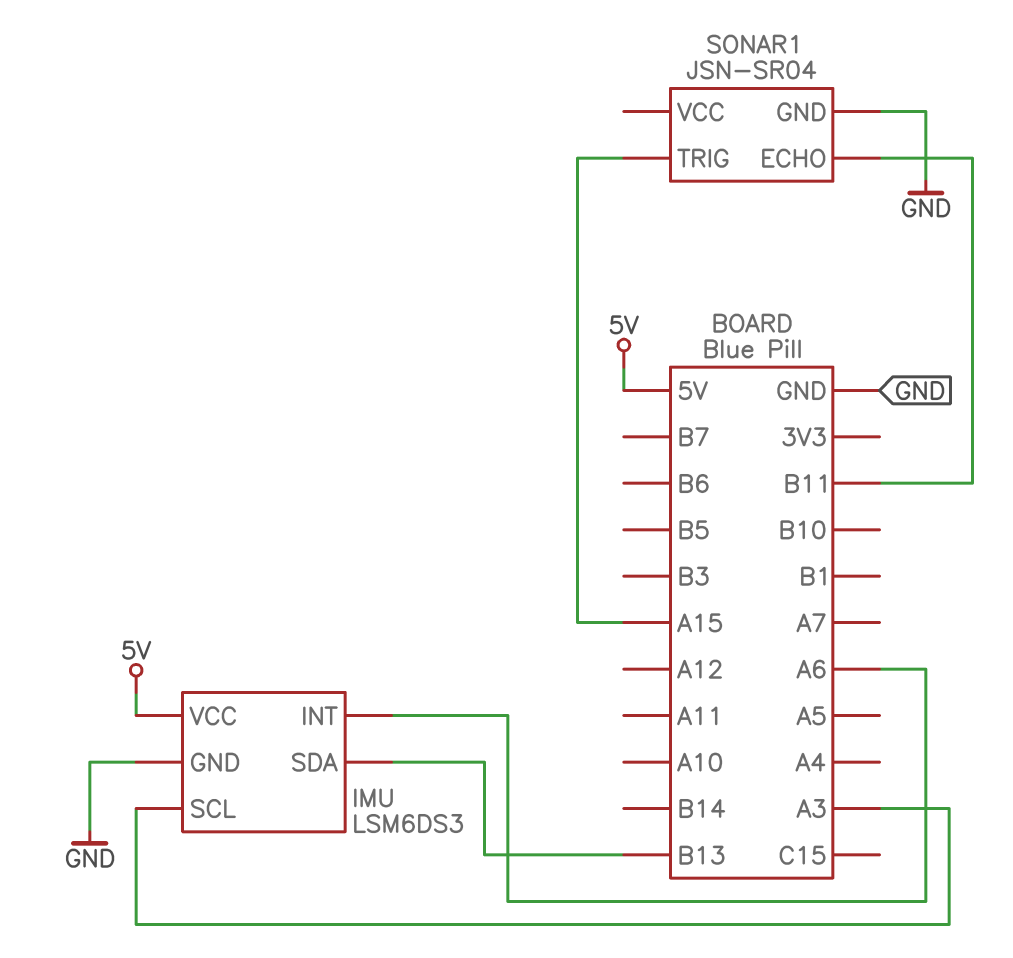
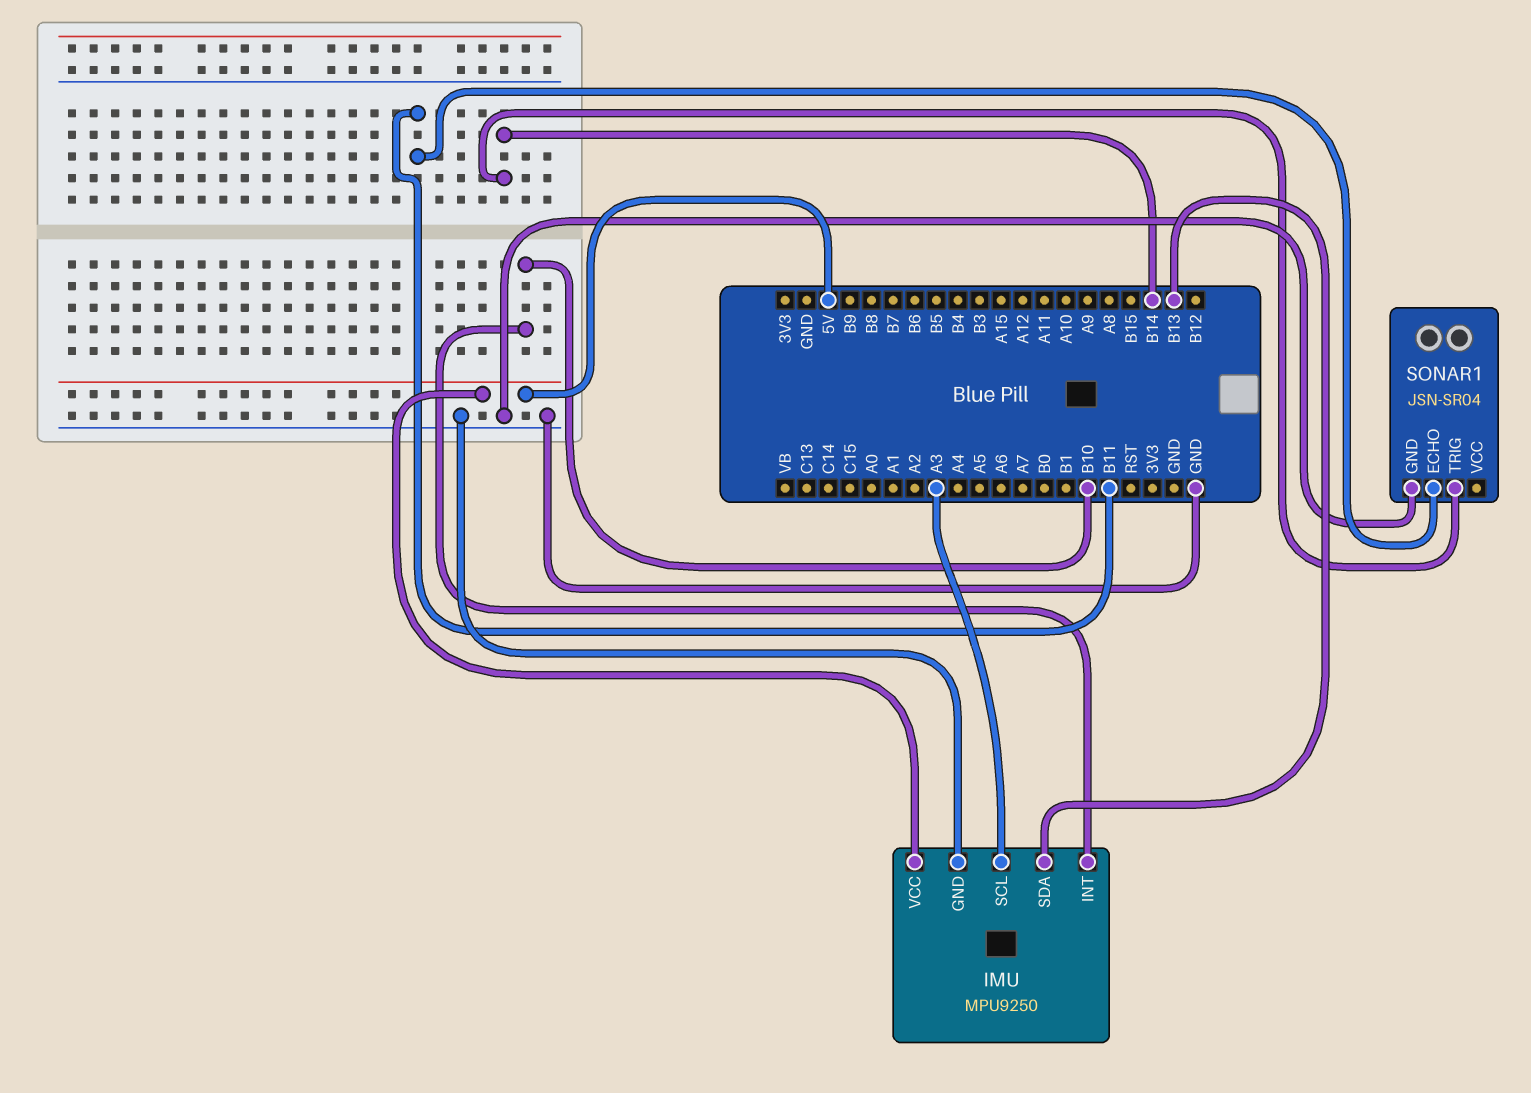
IMU: LSM6DS3 -> MPU9250
IMU pin INT: A6 -> B10
SONAR1 pin TRIG: A15 -> B14

